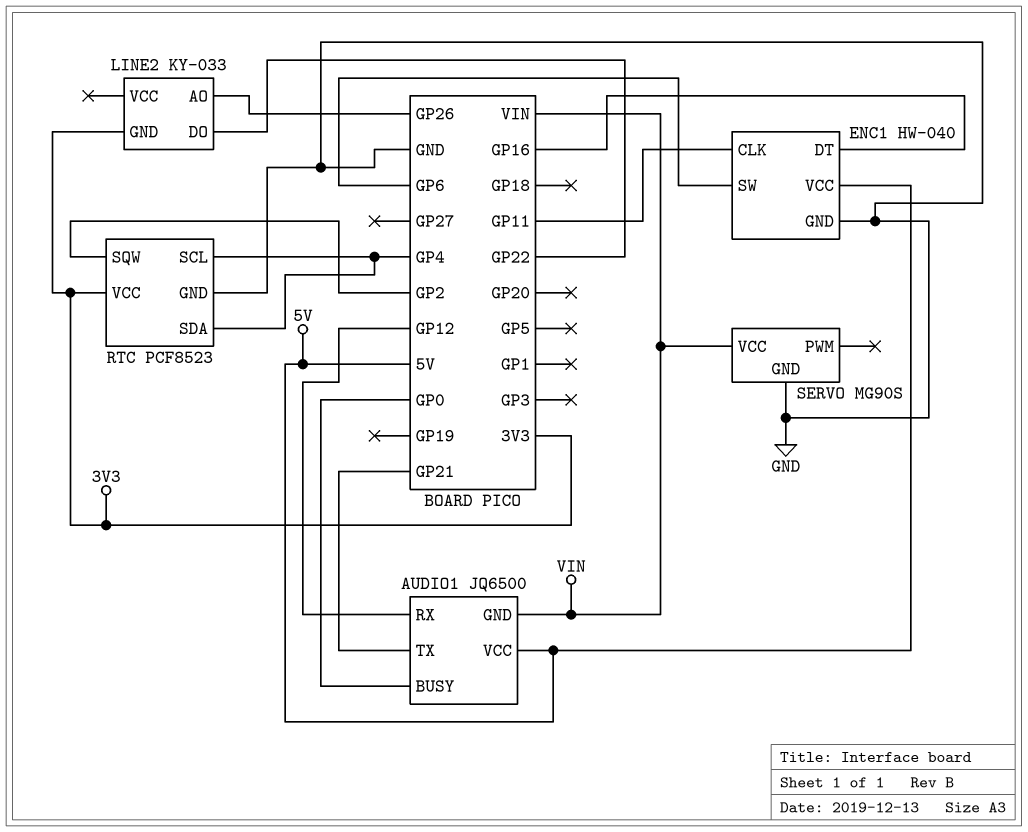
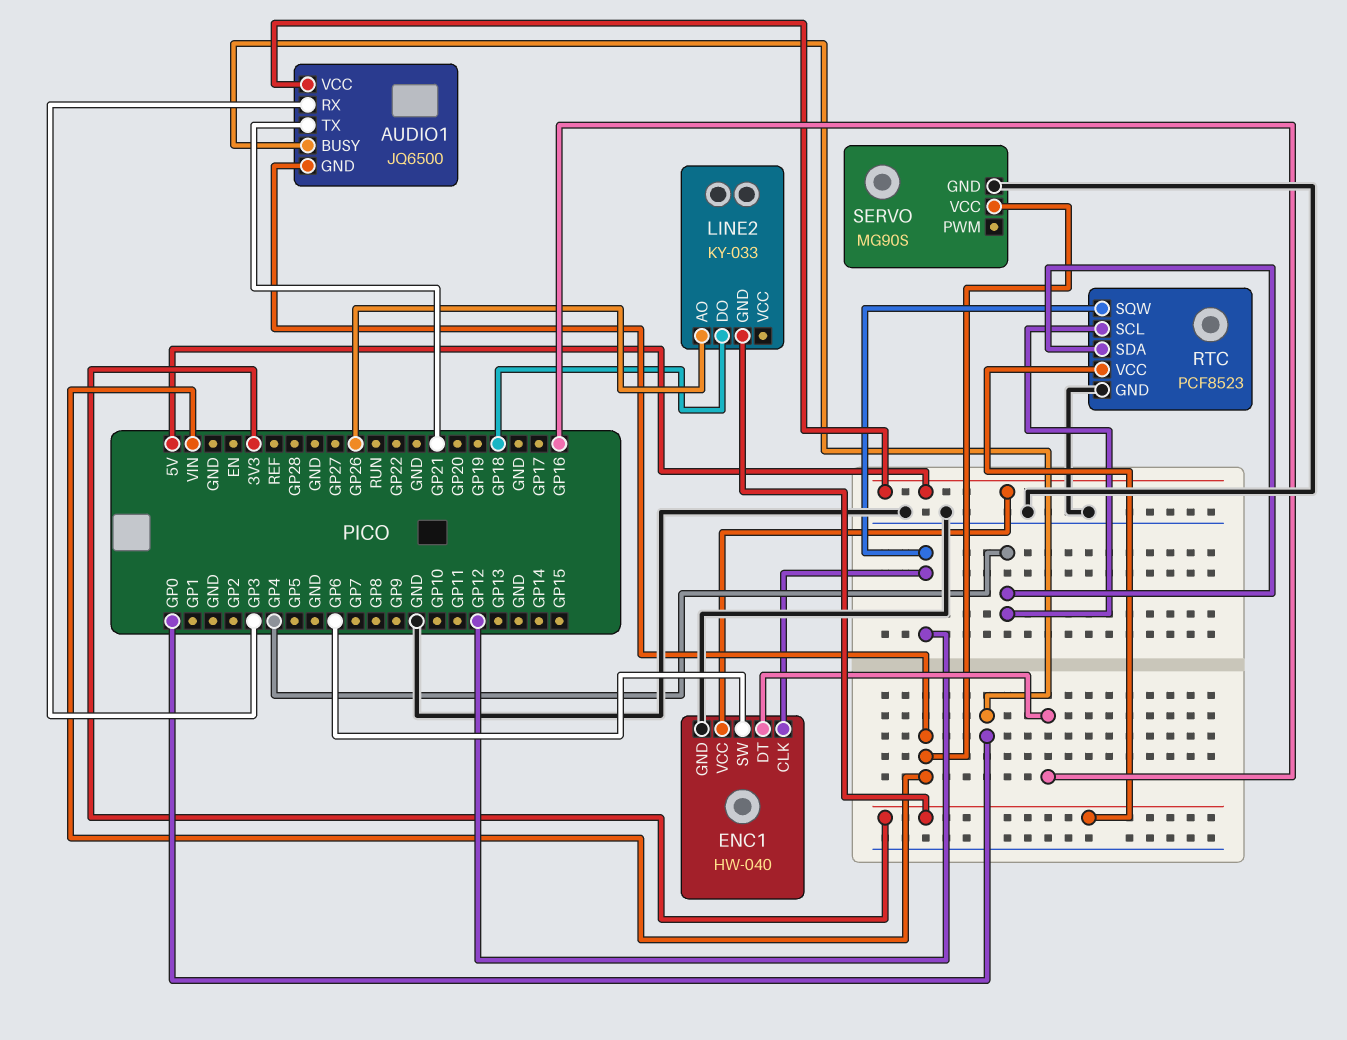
AUDIO1 pin RX: GP12 -> GP3
ENC1 pin CLK: GP11 -> GP12
LINE2 pin DO: GP22 -> GP18
RTC pin SQW: GP2 -> GP12

